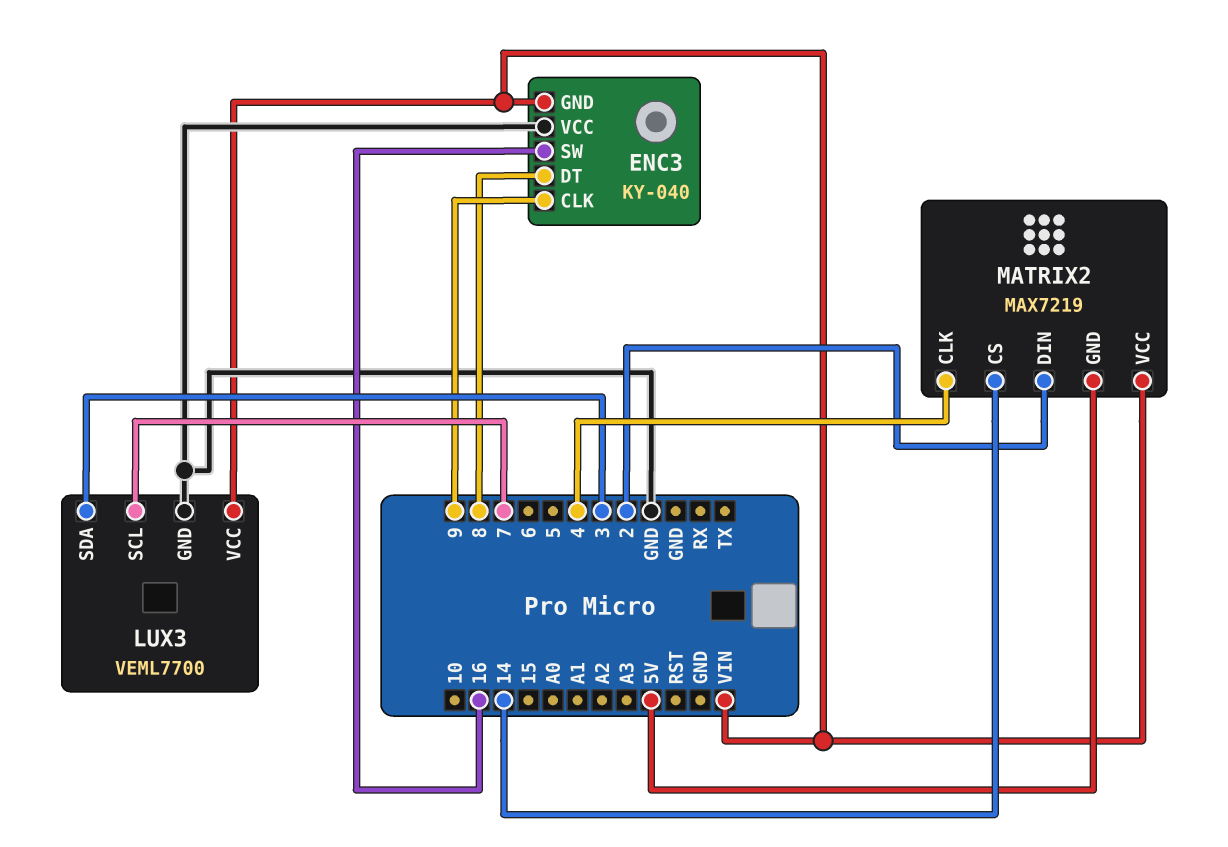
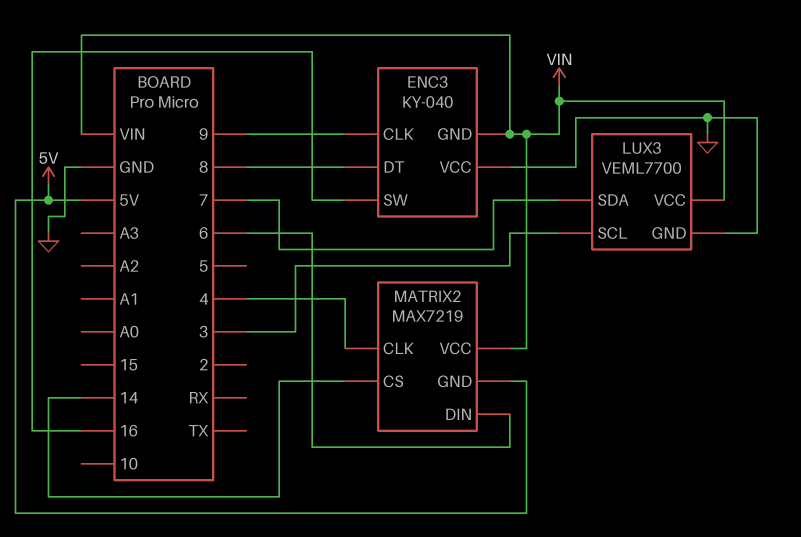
LUX3 pin SCL: 7 -> 3
LUX3 pin SDA: 3 -> 7
MATRIX2 pin DIN: 2 -> 6

